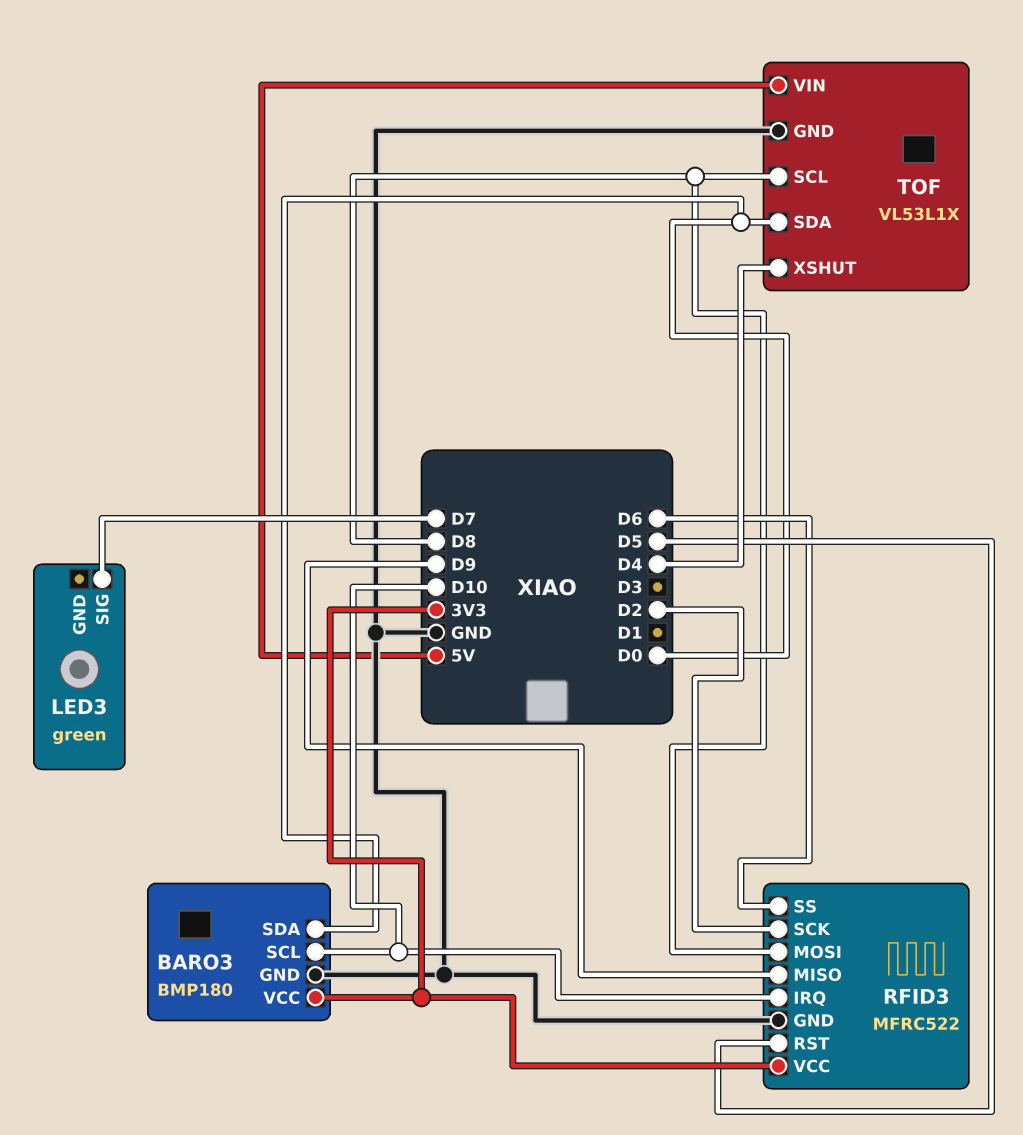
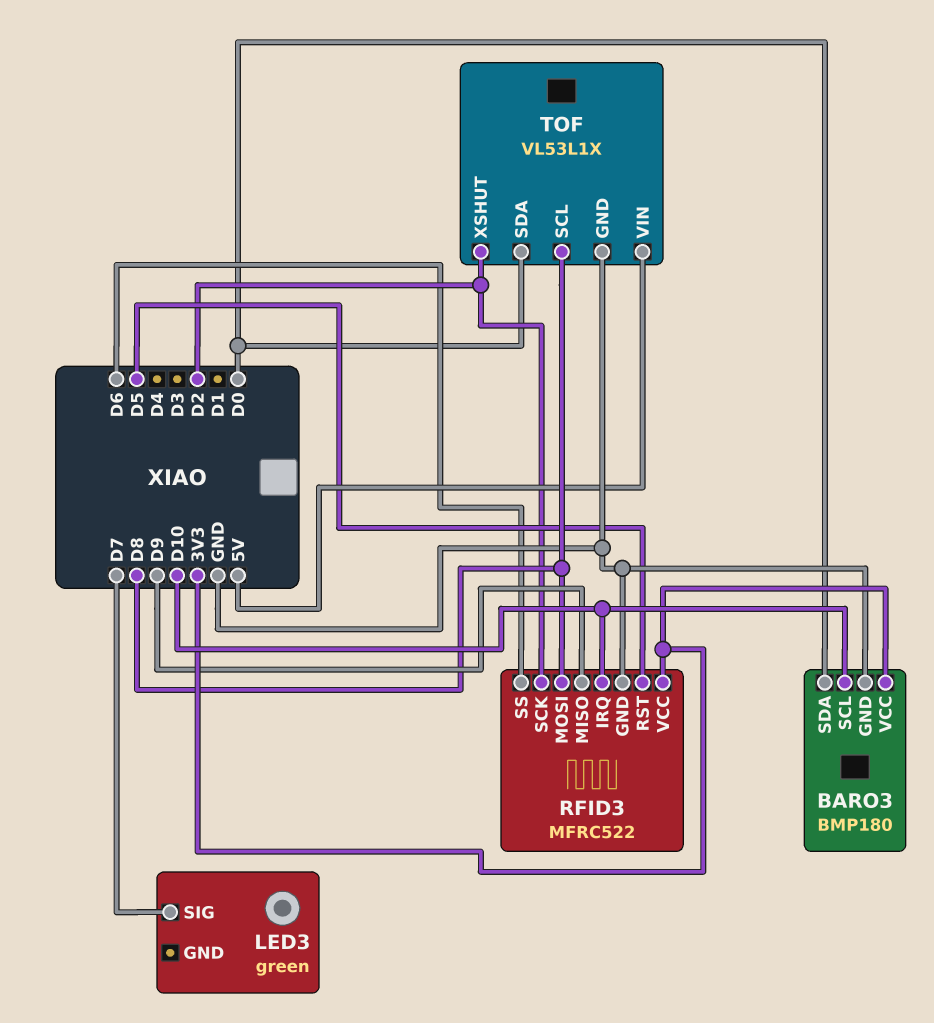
TOF pin XSHUT: D4 -> D2

